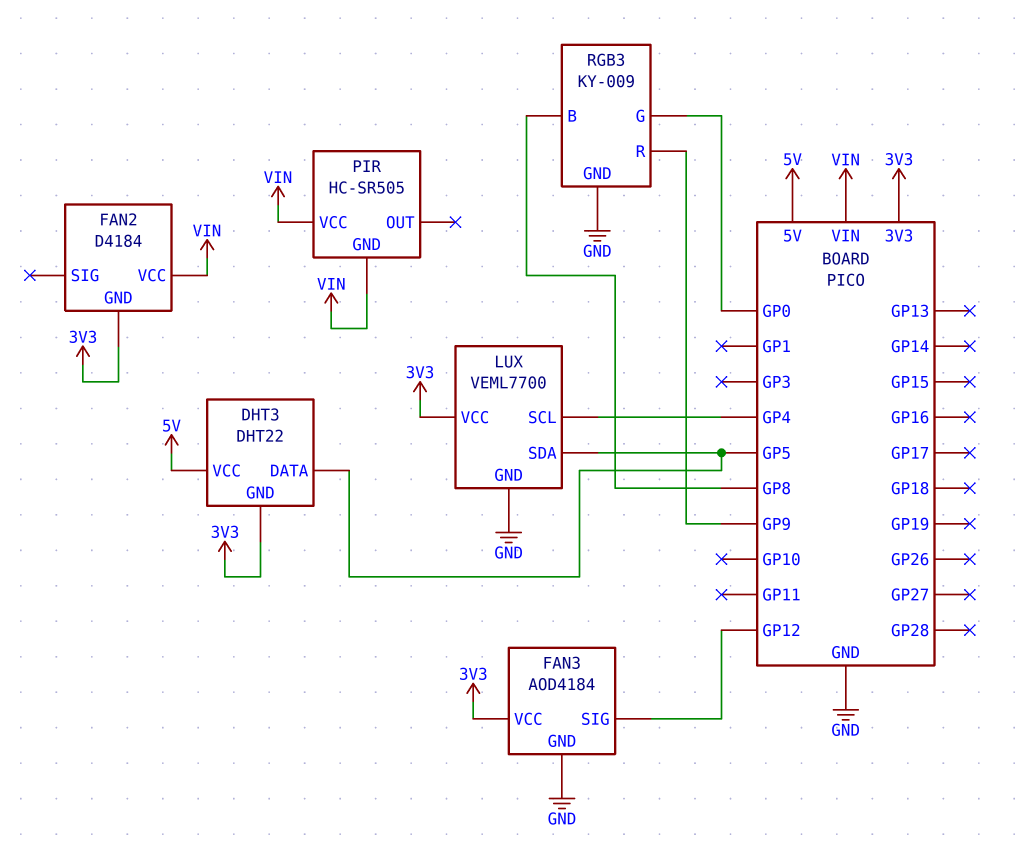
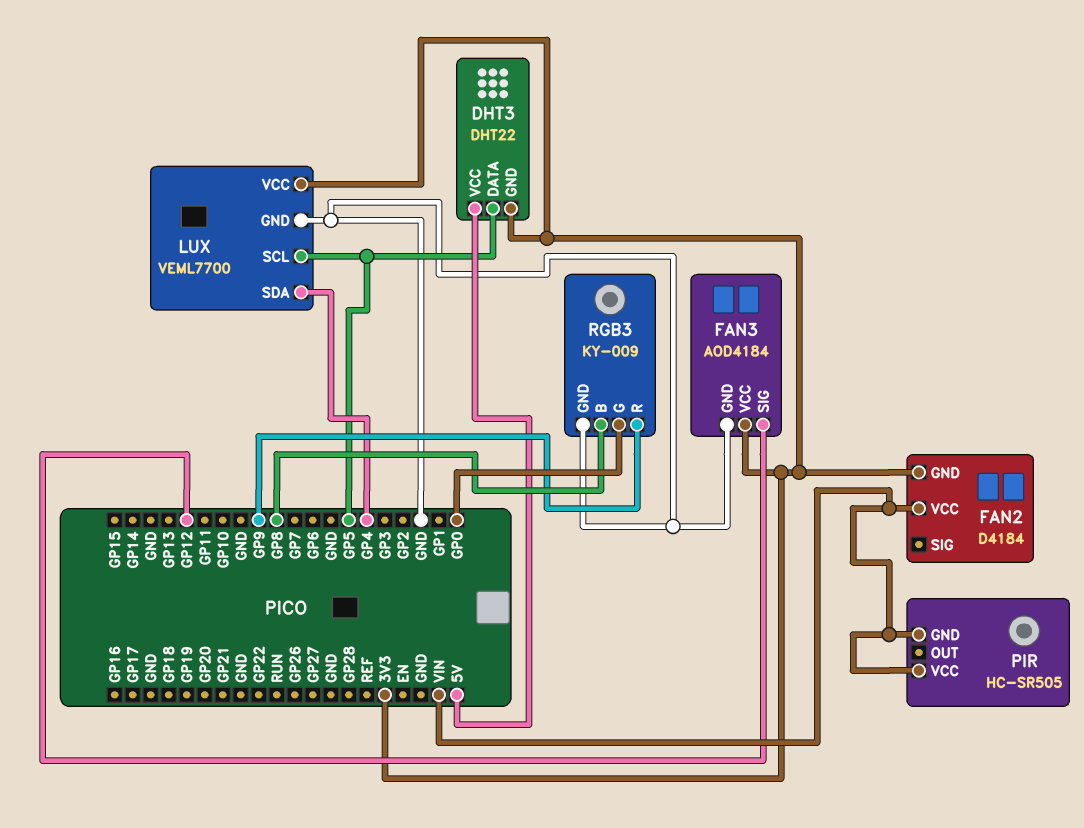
LUX pin SCL: GP4 -> GP5
LUX pin SDA: GP5 -> GP4

